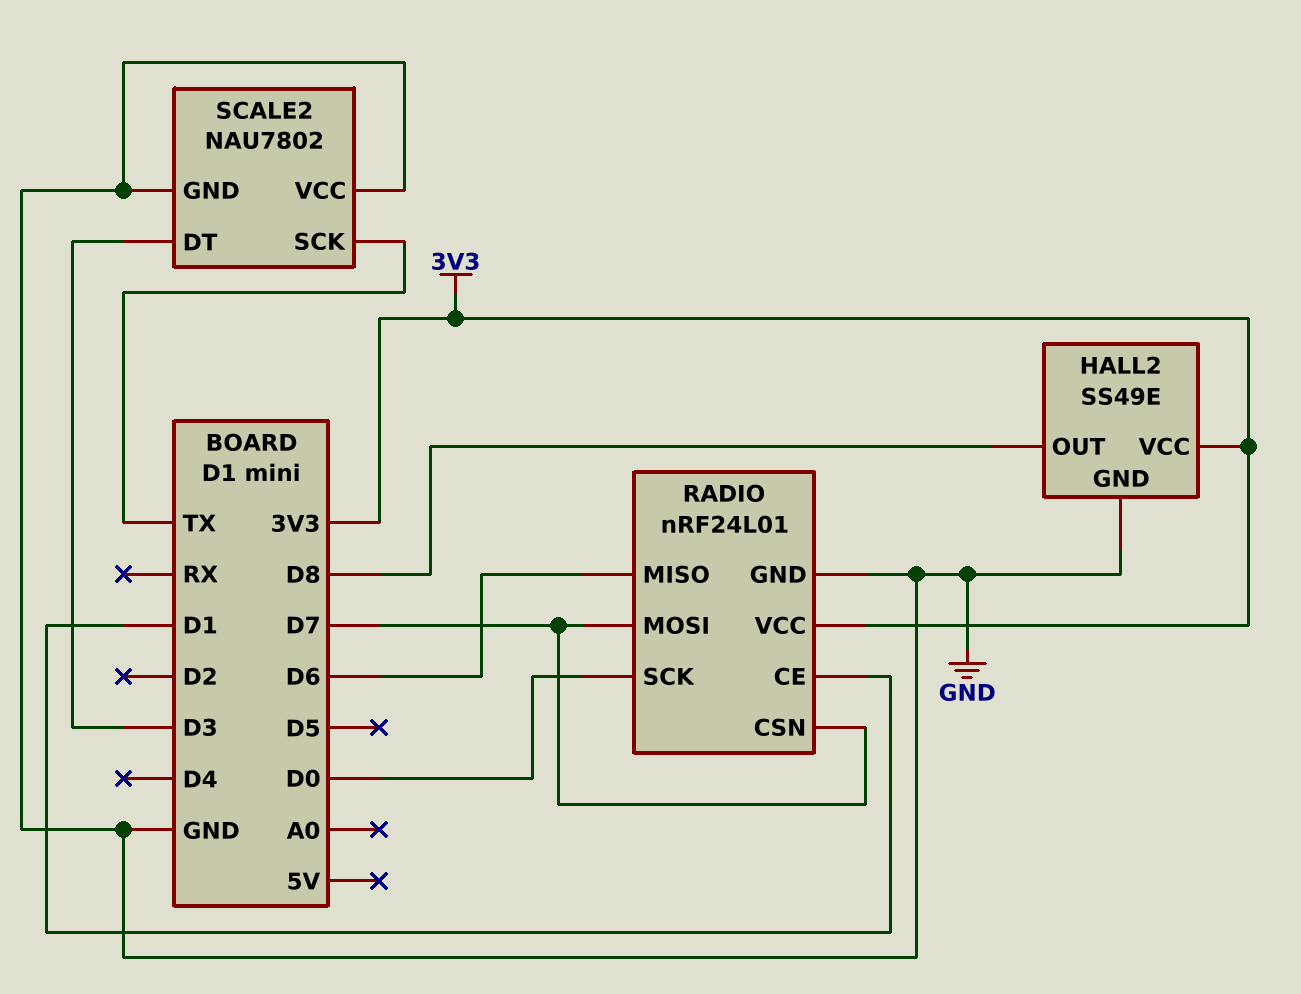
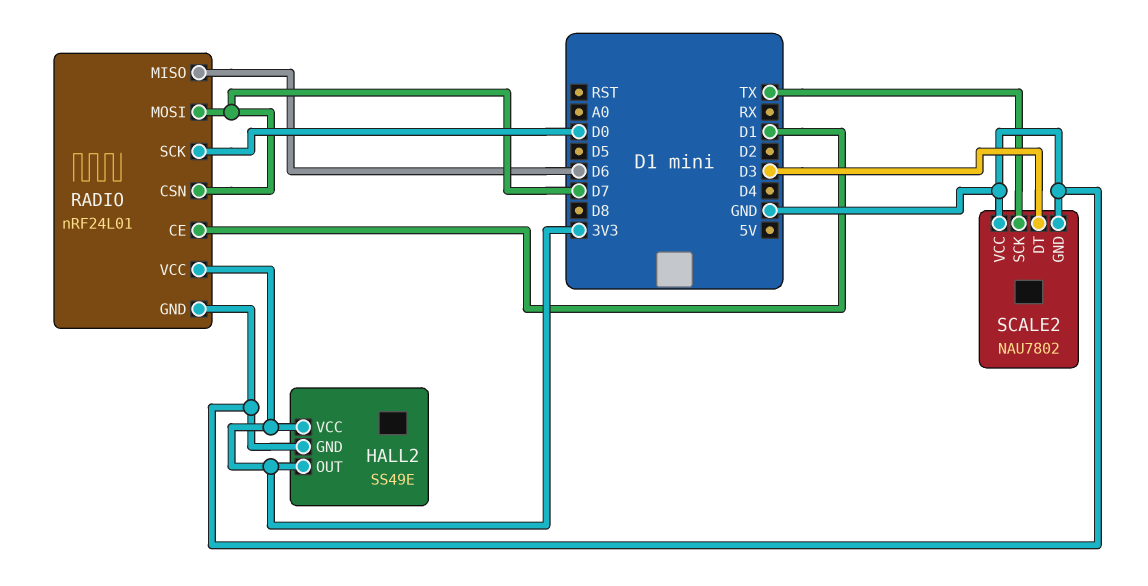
HALL2 pin OUT: D8 -> 3V3

